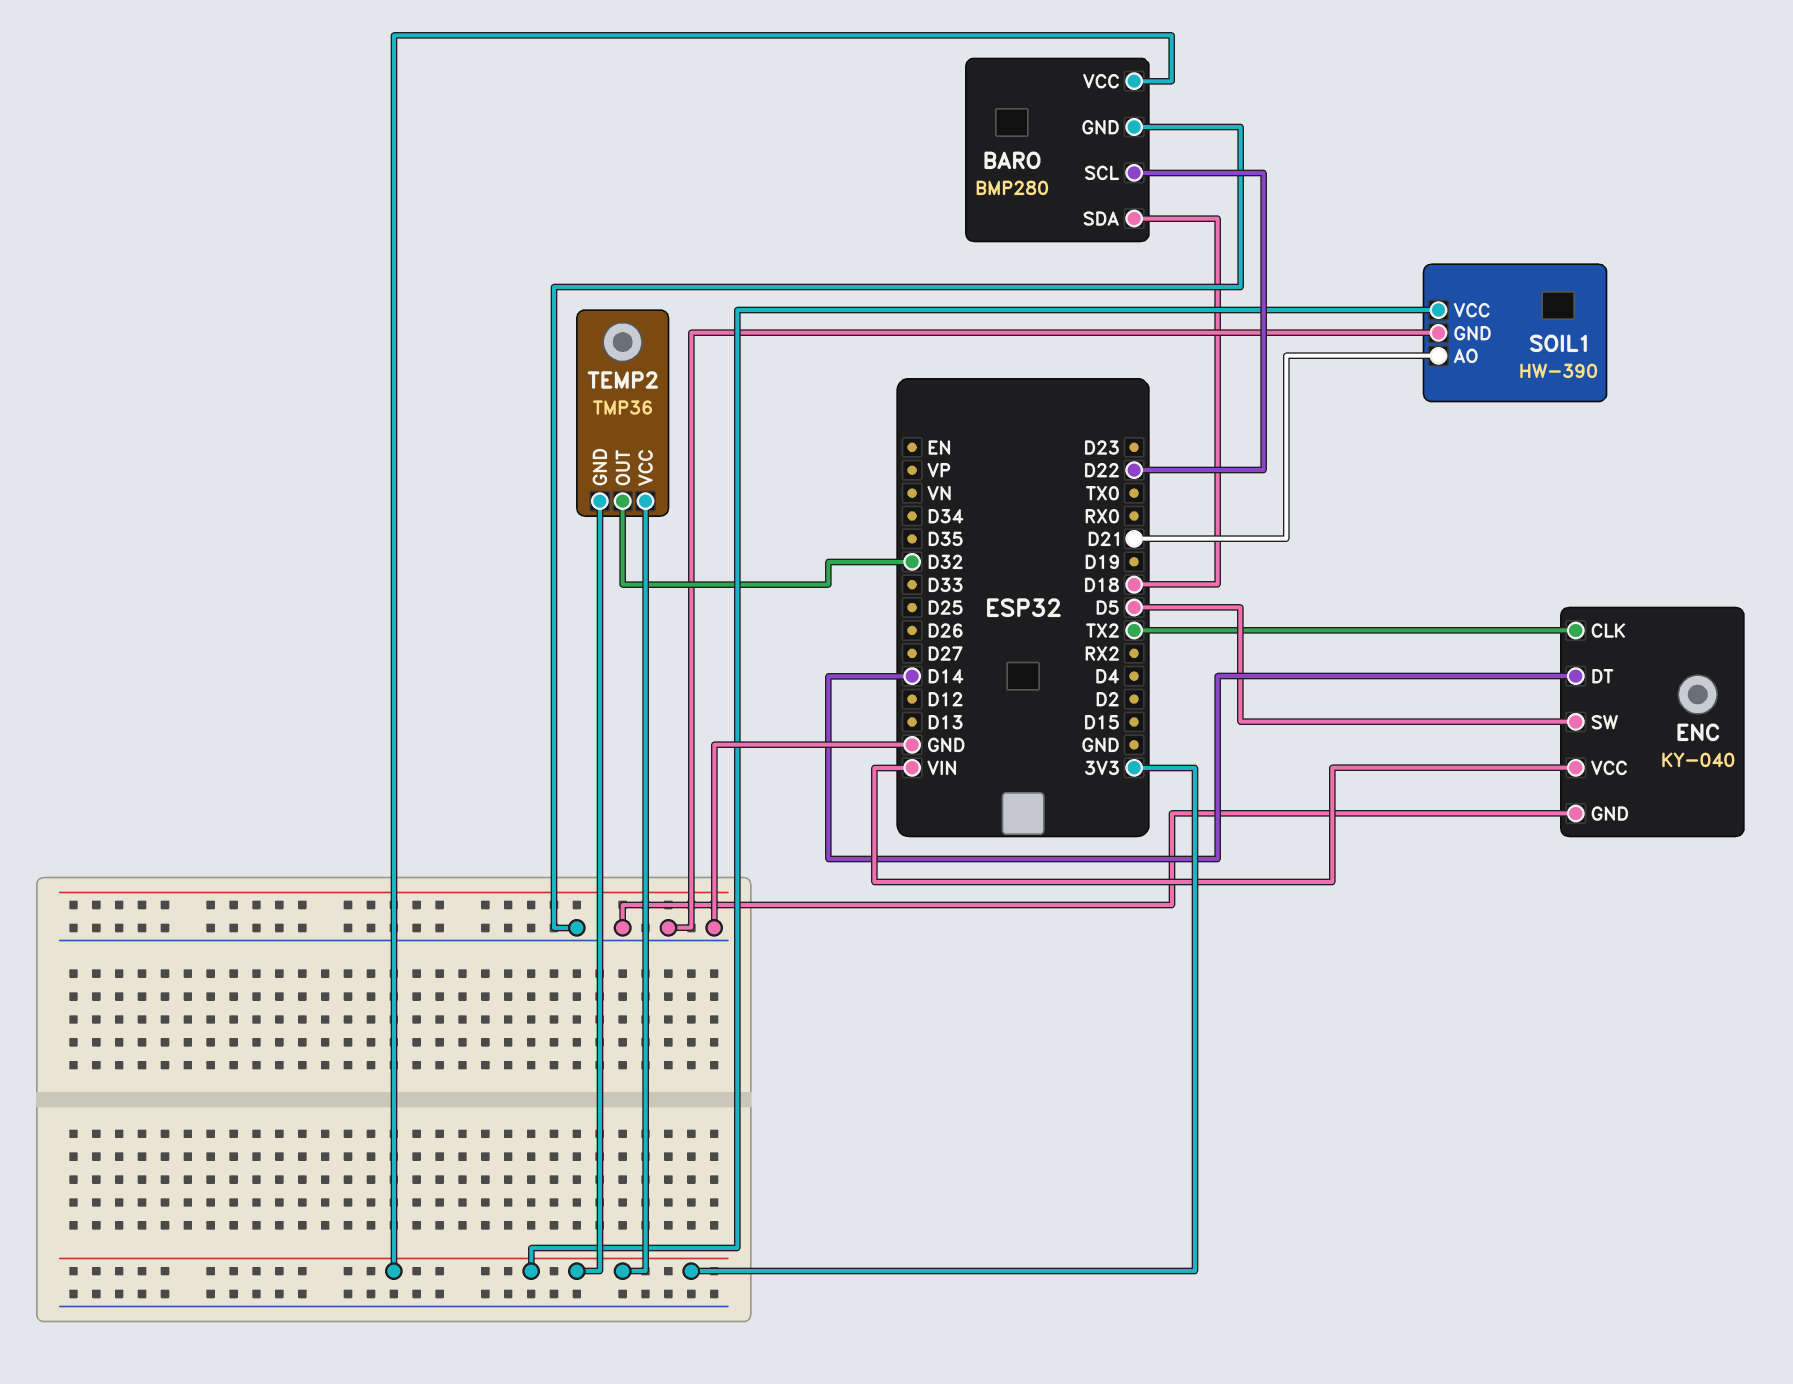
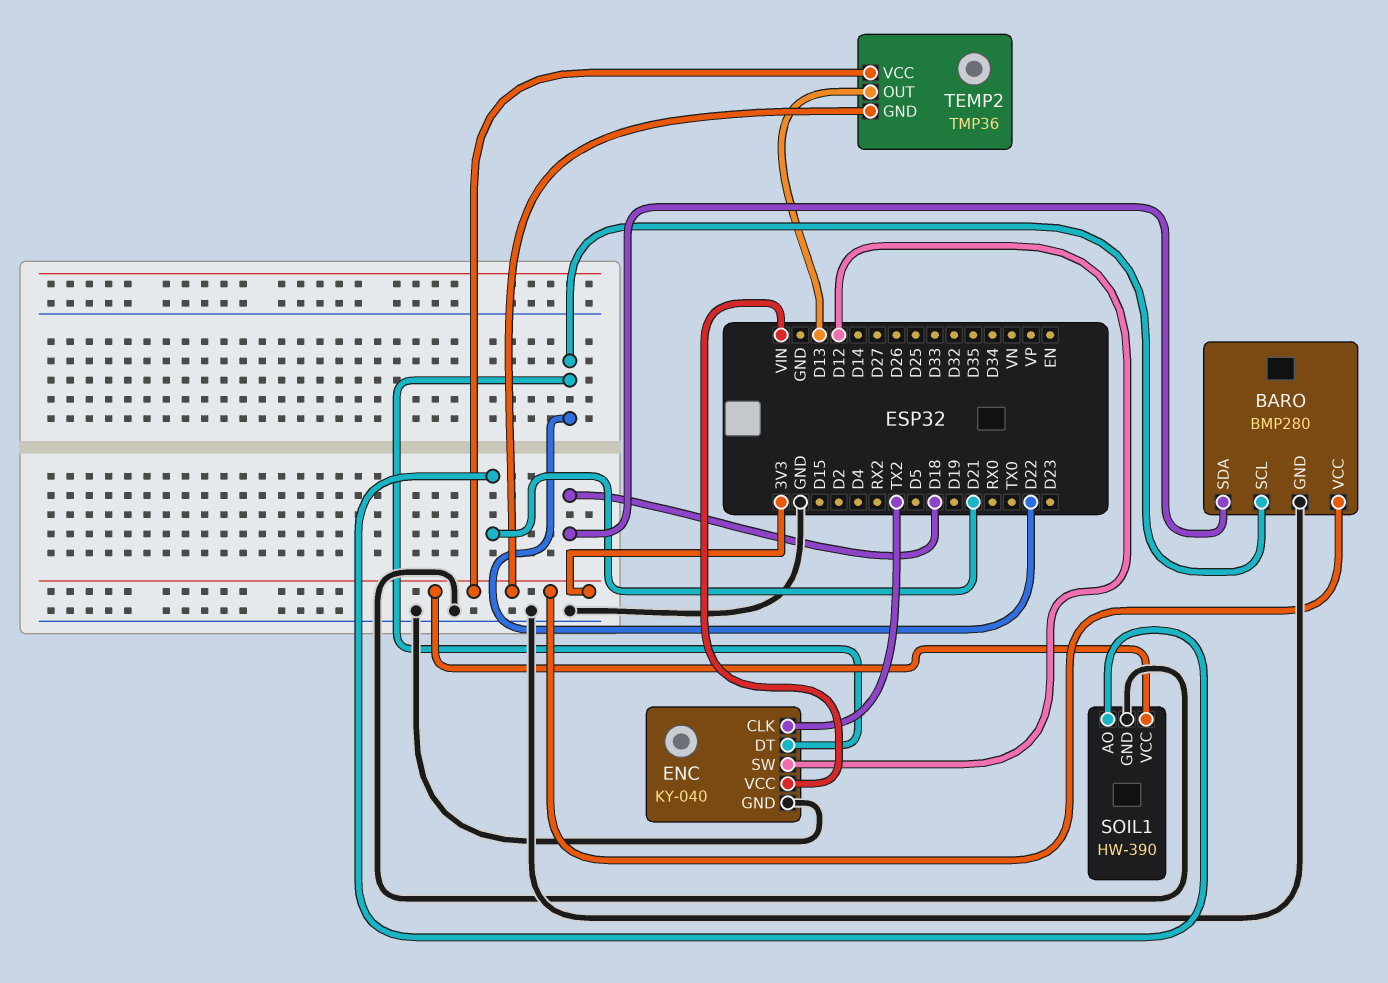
ENC pin DT: D14 -> D22
ENC pin SW: D5 -> D12
TEMP2 pin OUT: D32 -> D13

